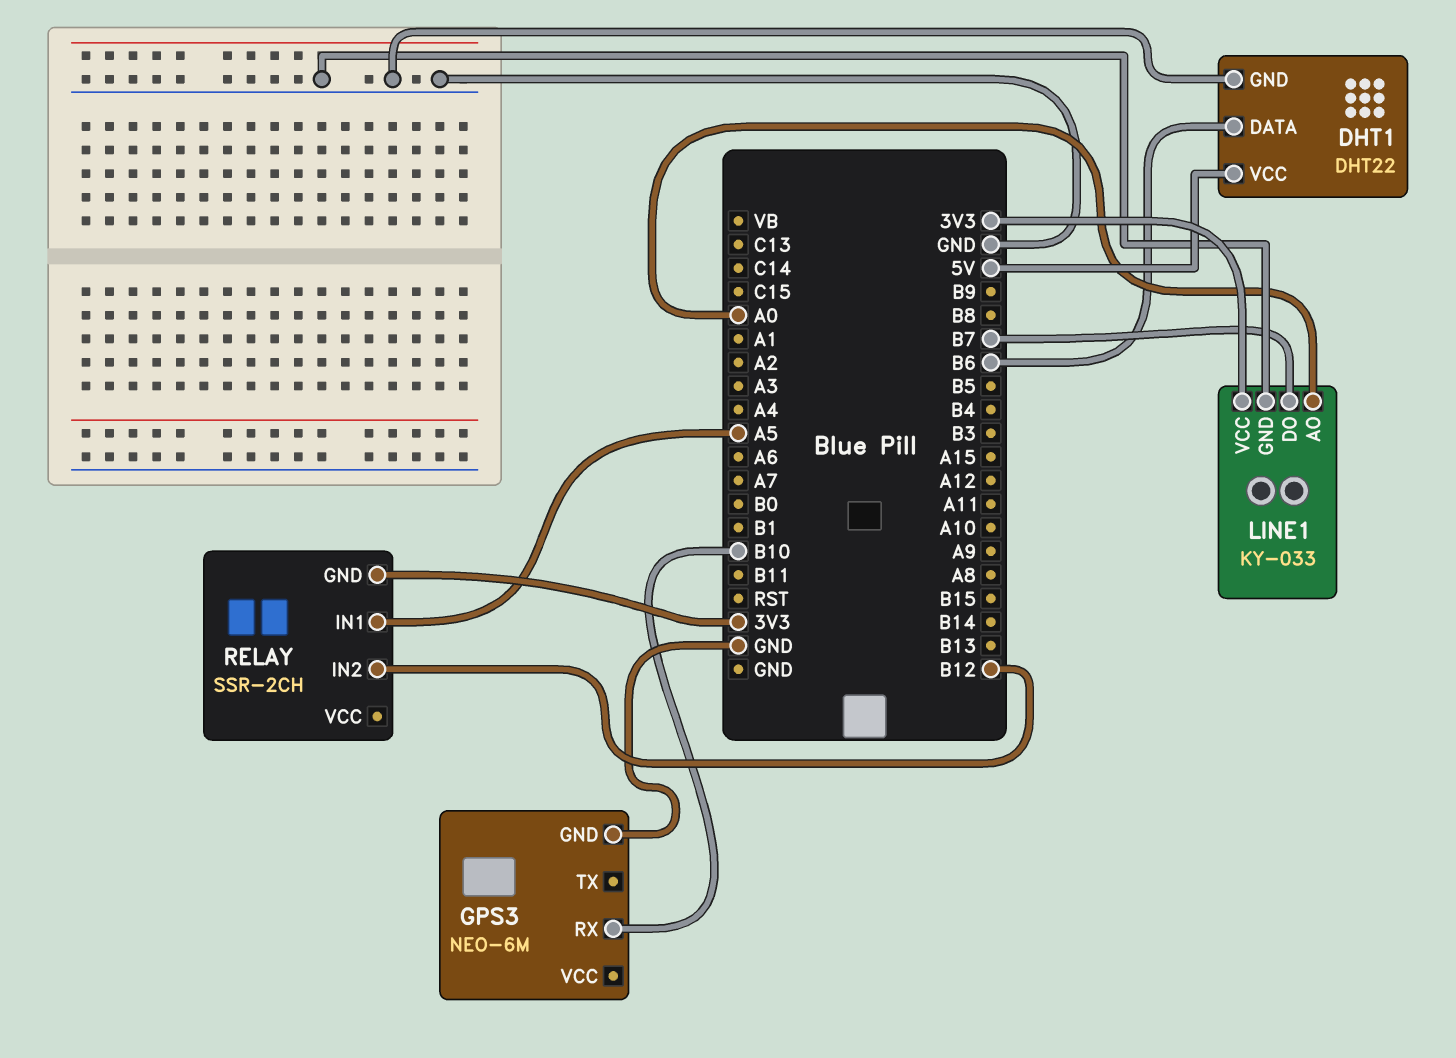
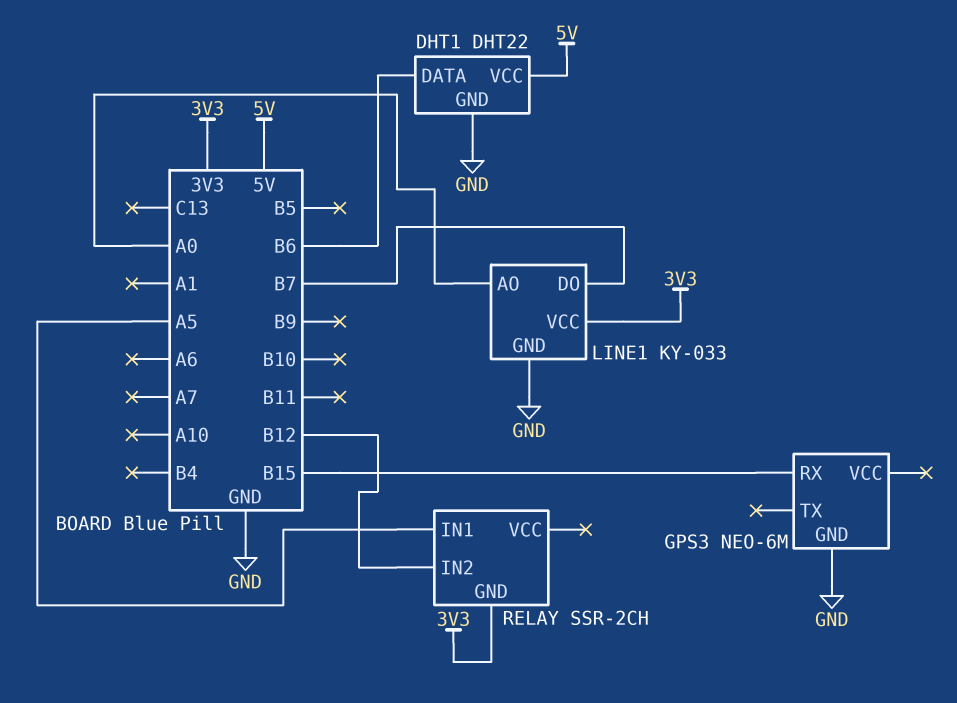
GPS3 pin RX: B10 -> B15

